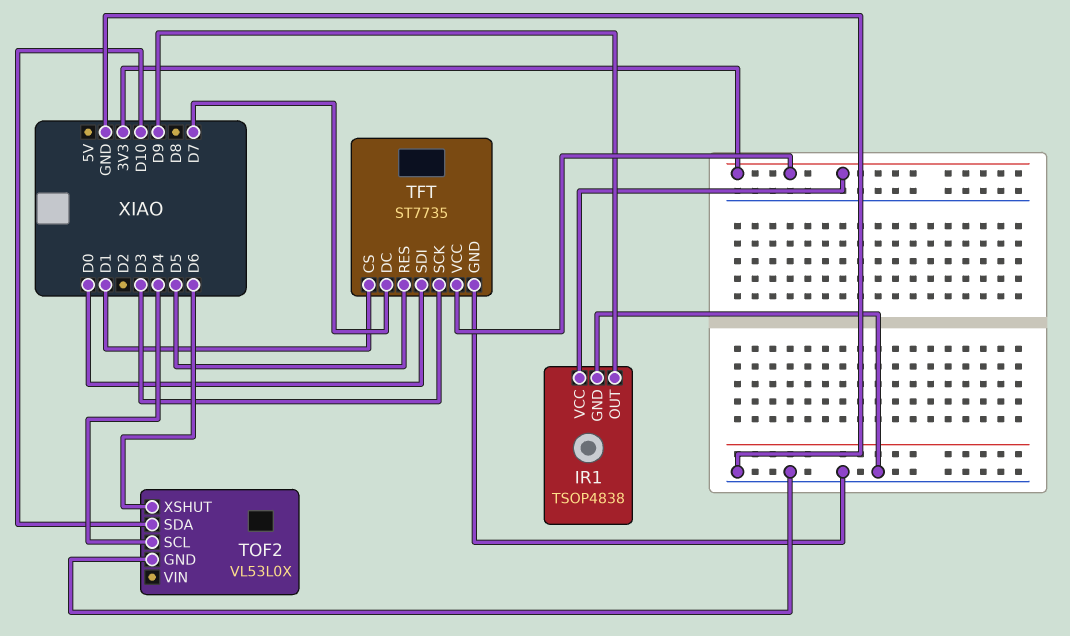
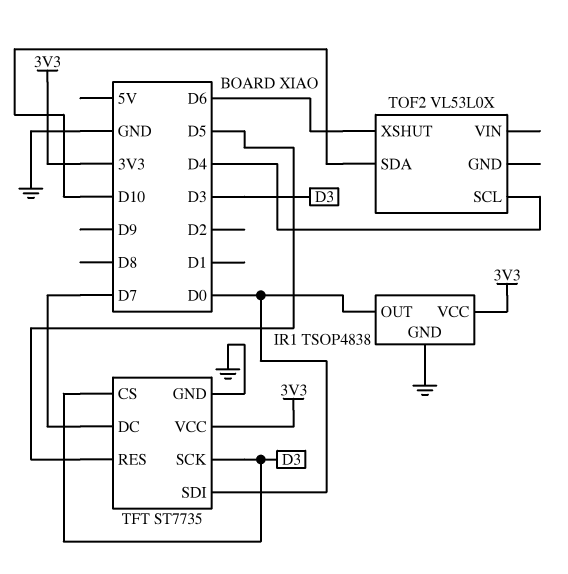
IR1 pin OUT: D9 -> D0
TFT pin CS: D1 -> D3
TOF2 pin GND: GND -> none

